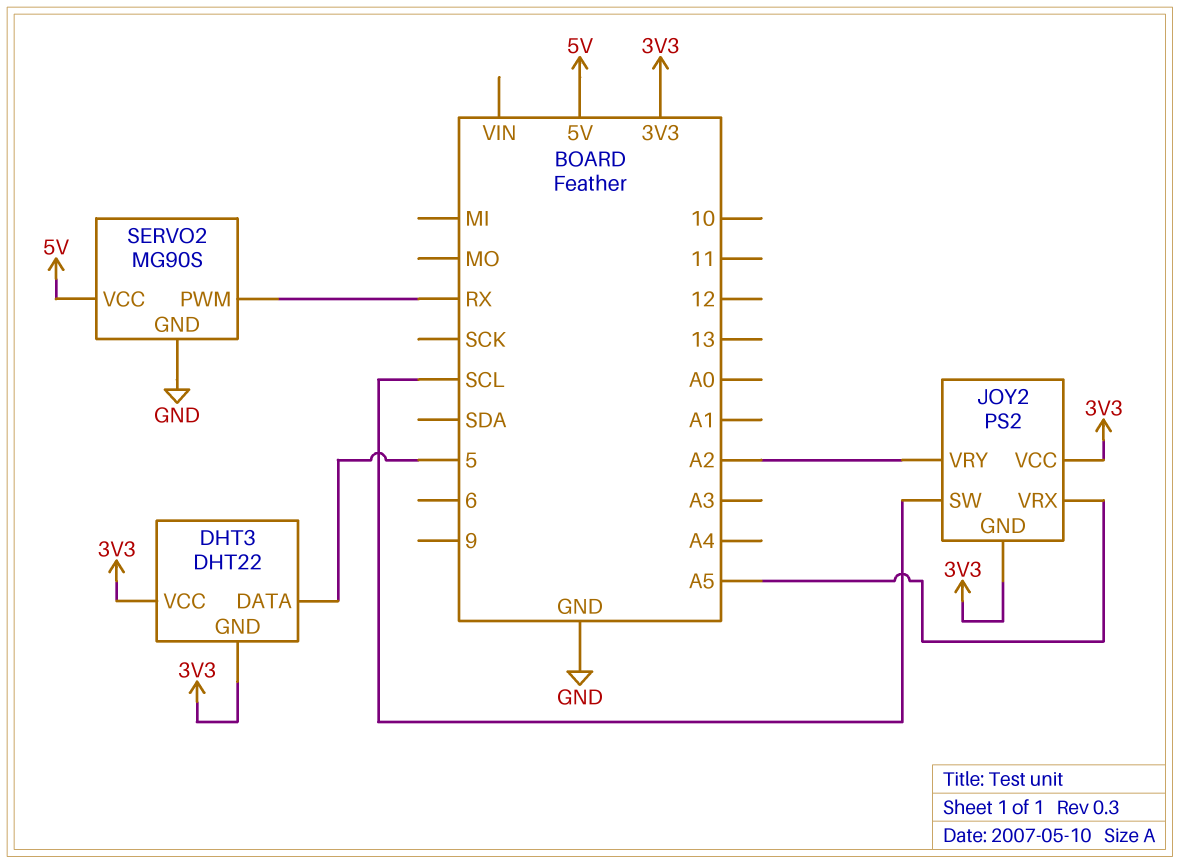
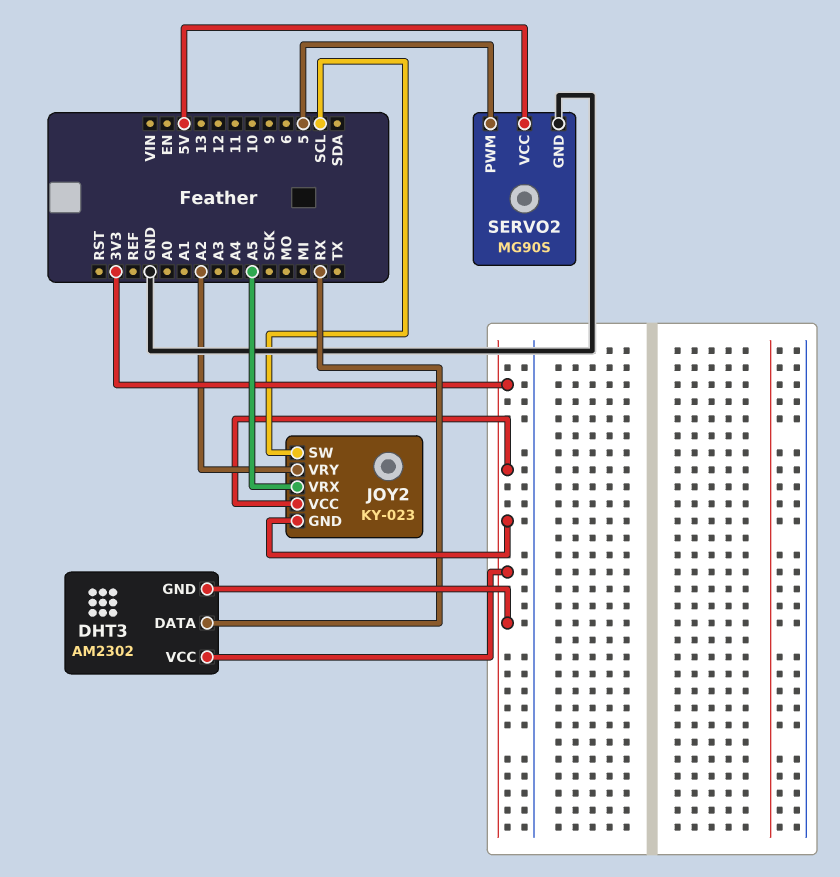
DHT3: DHT22 -> AM2302
DHT3 pin DATA: 5 -> RX
JOY2: PS2 -> KY-023
SERVO2 pin PWM: RX -> 5

